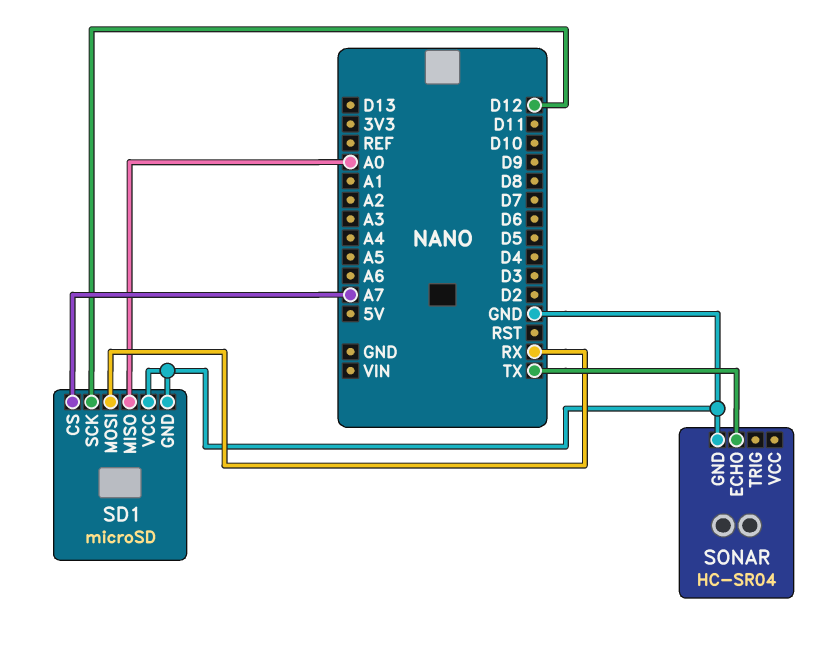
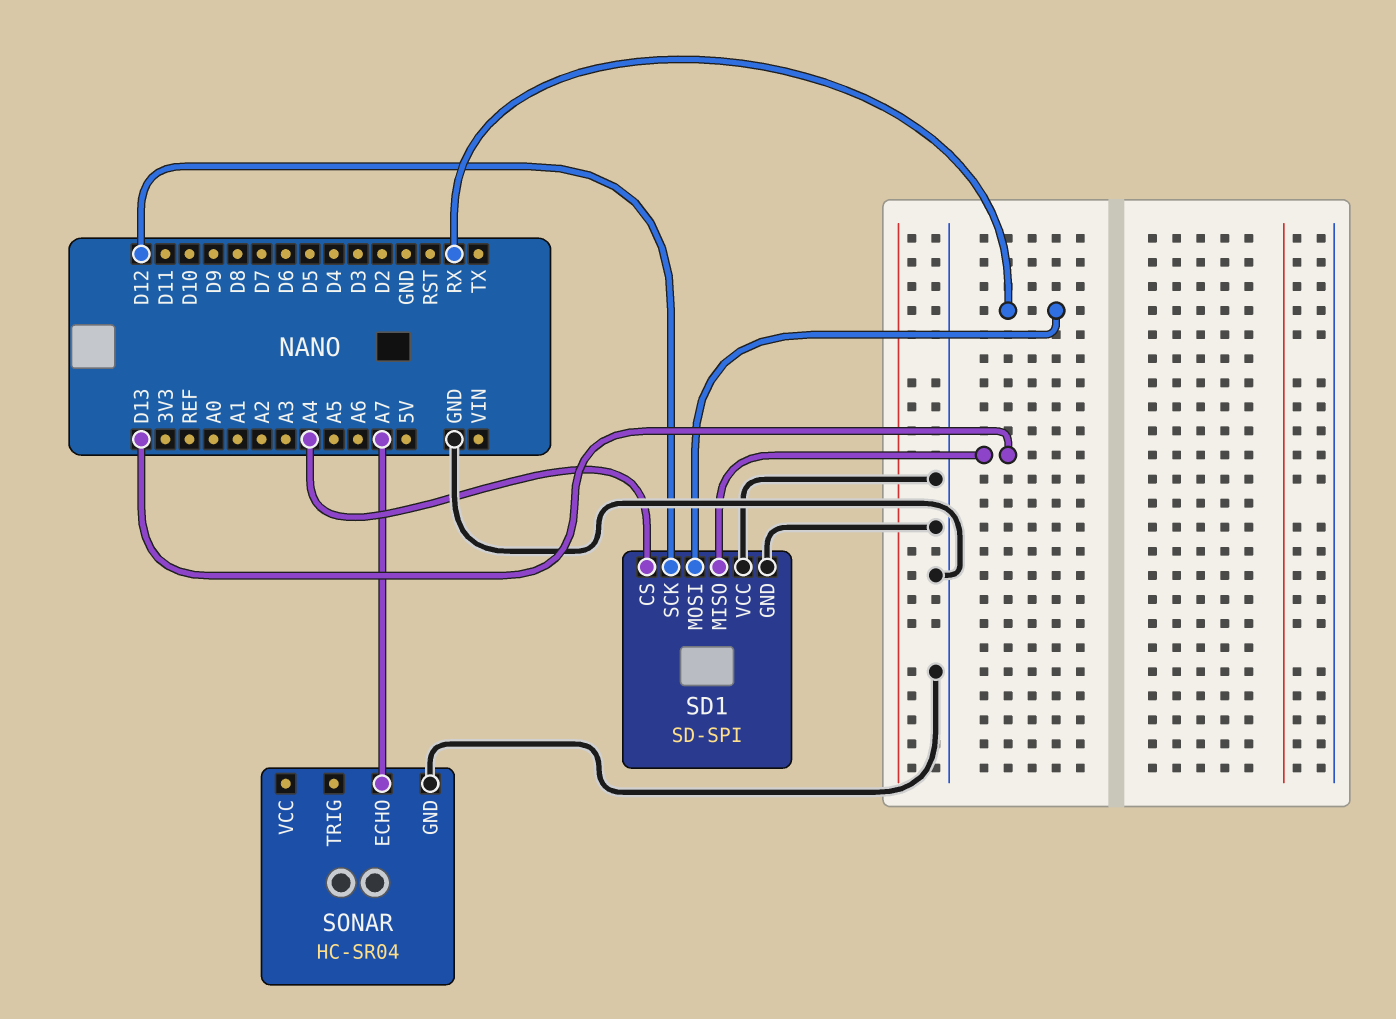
SD1: microSD -> SD-SPI
SD1 pin CS: A7 -> A4
SD1 pin MISO: A0 -> D13
SONAR pin ECHO: TX -> A7

